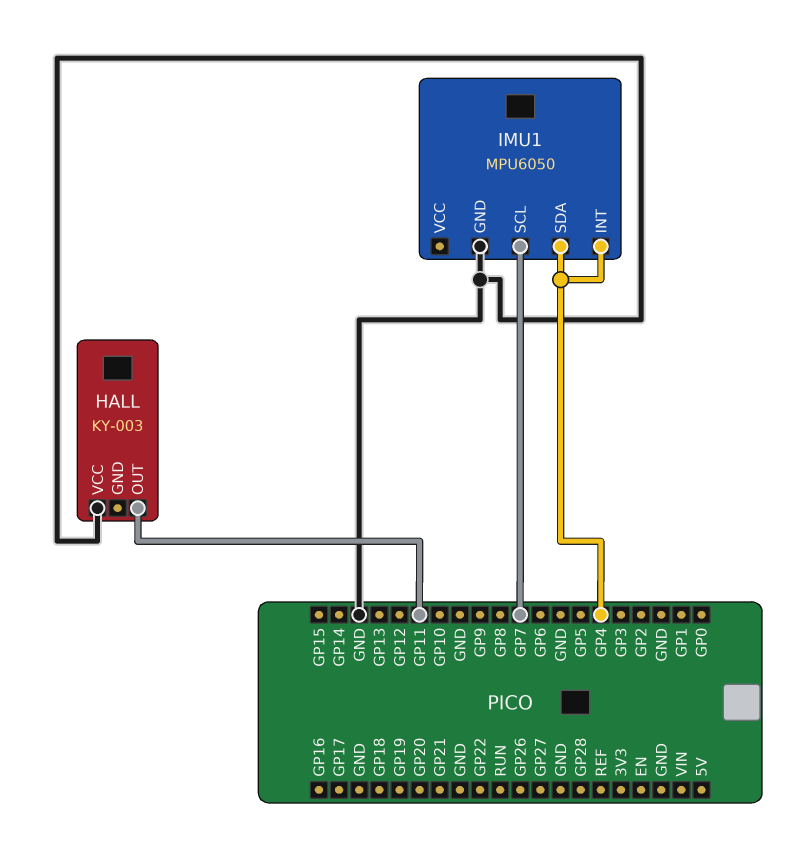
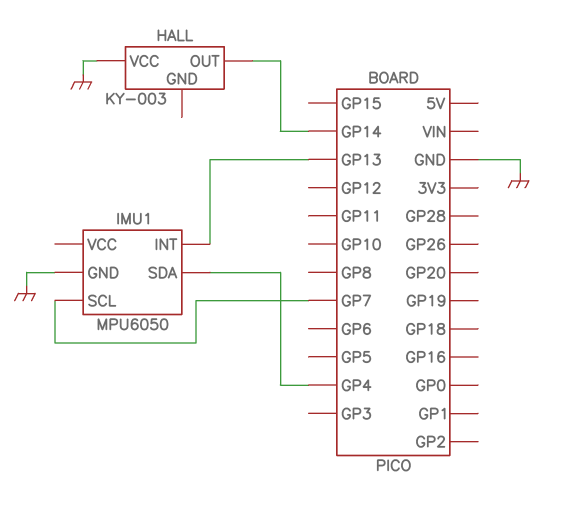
HALL pin OUT: GP11 -> GP14
IMU1 pin INT: GP4 -> GP13

